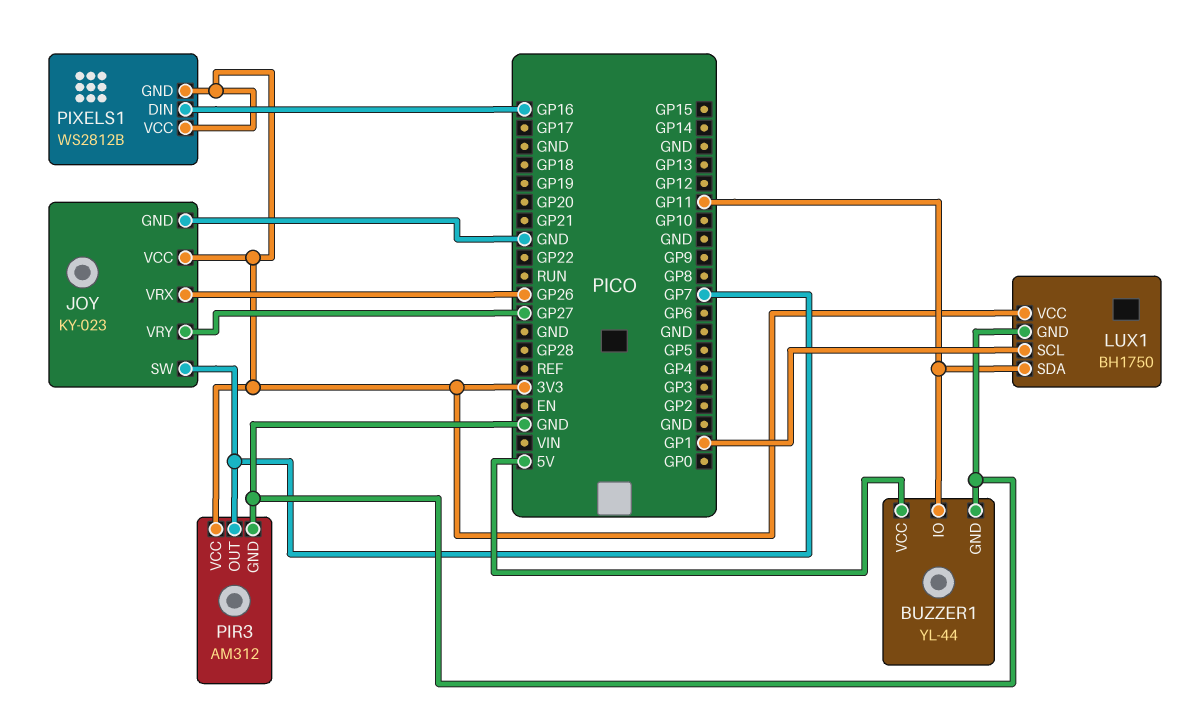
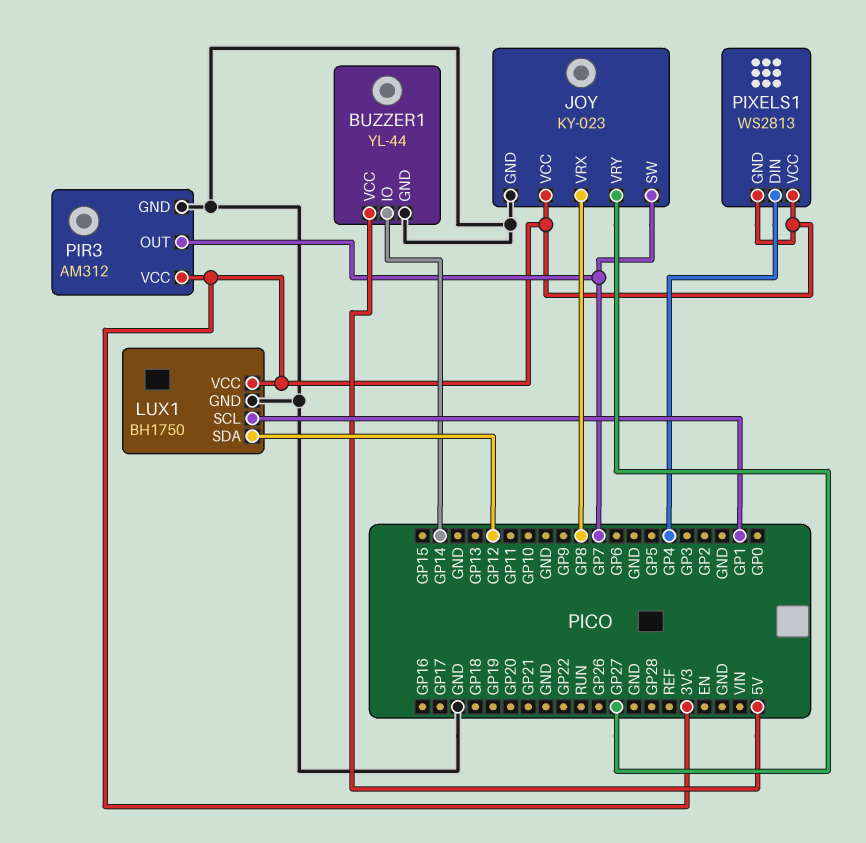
BUZZER1 pin IO: GP11 -> GP14
JOY pin VRX: GP26 -> GP8
LUX1 pin SDA: GP11 -> GP12
PIXELS1: WS2812B -> WS2813
PIXELS1 pin DIN: GP16 -> GP4

